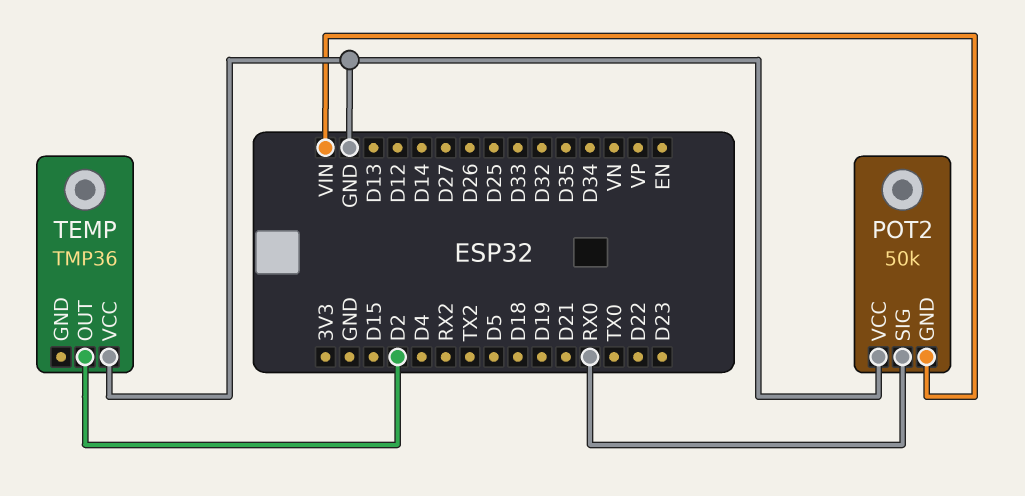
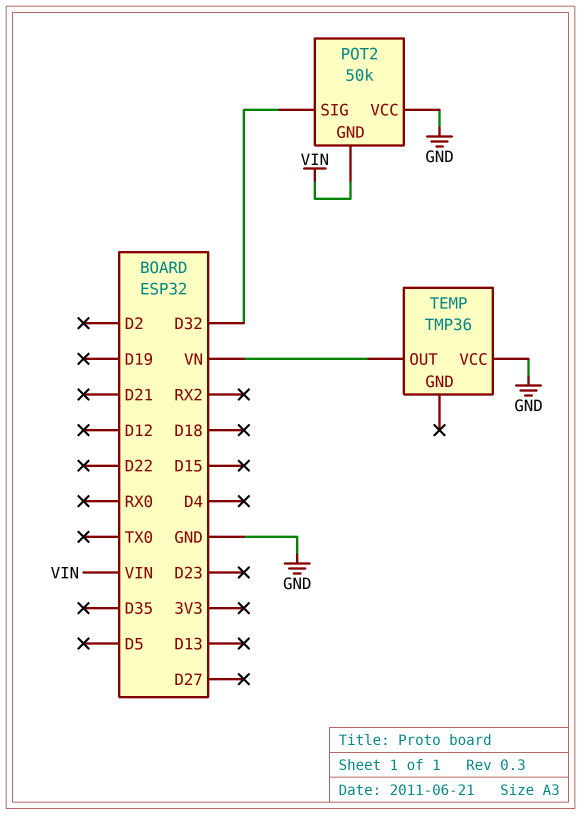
POT2 pin SIG: RX0 -> D32
TEMP pin OUT: D2 -> VN

